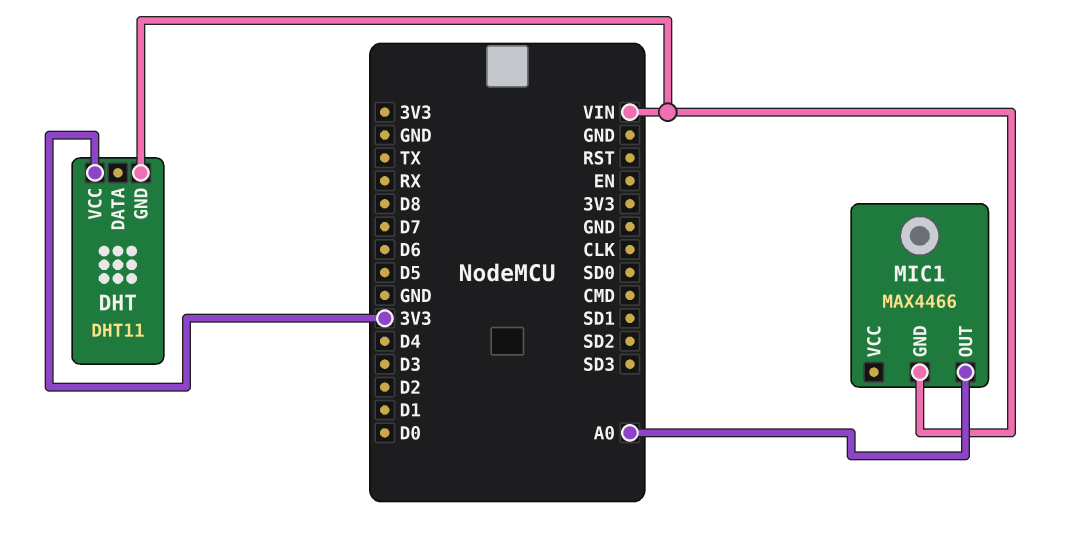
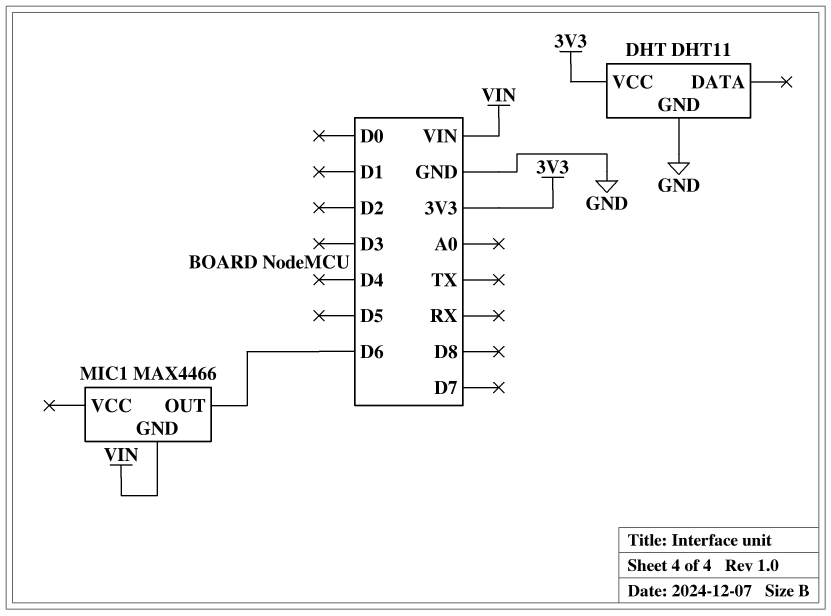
DHT pin GND: VIN -> GND
MIC1 pin OUT: A0 -> D6

